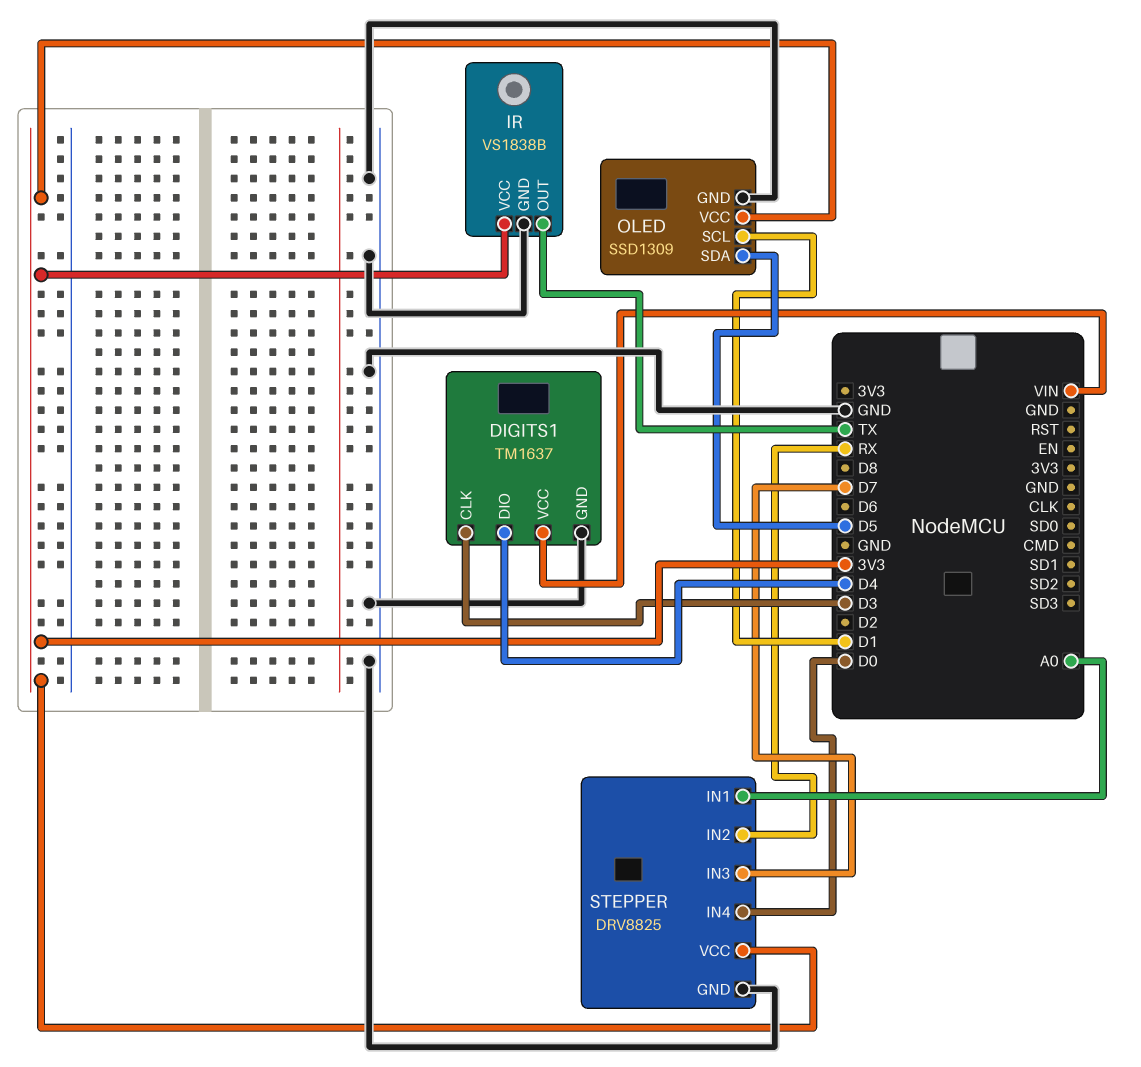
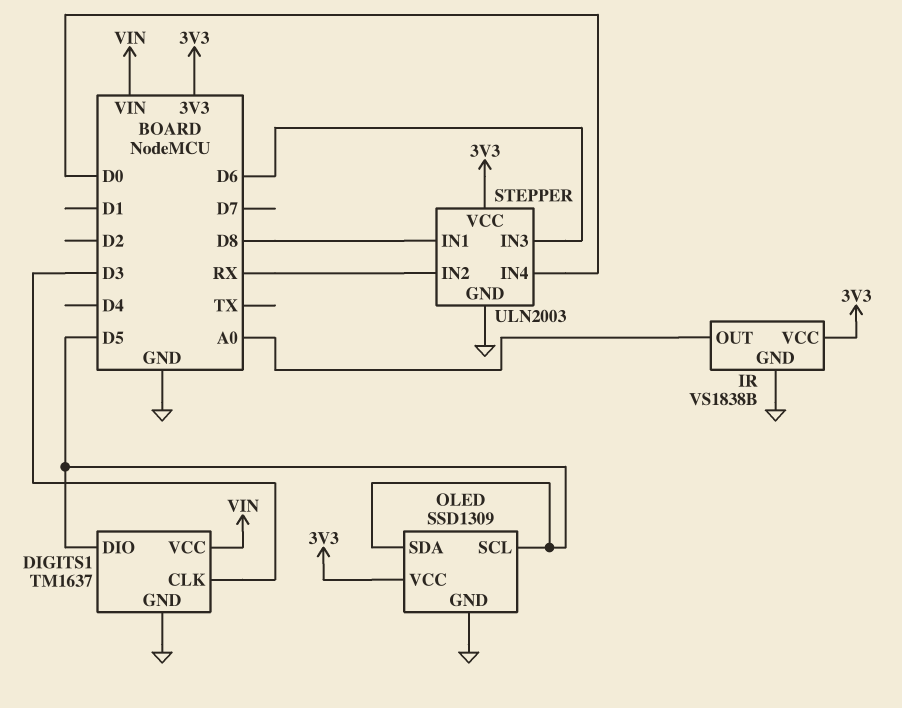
DIGITS1 pin DIO: D4 -> D5
IR pin OUT: TX -> A0
OLED pin SCL: D1 -> D5
STEPPER: DRV8825 -> ULN2003
STEPPER pin IN1: A0 -> D8
STEPPER pin IN3: D7 -> D6

